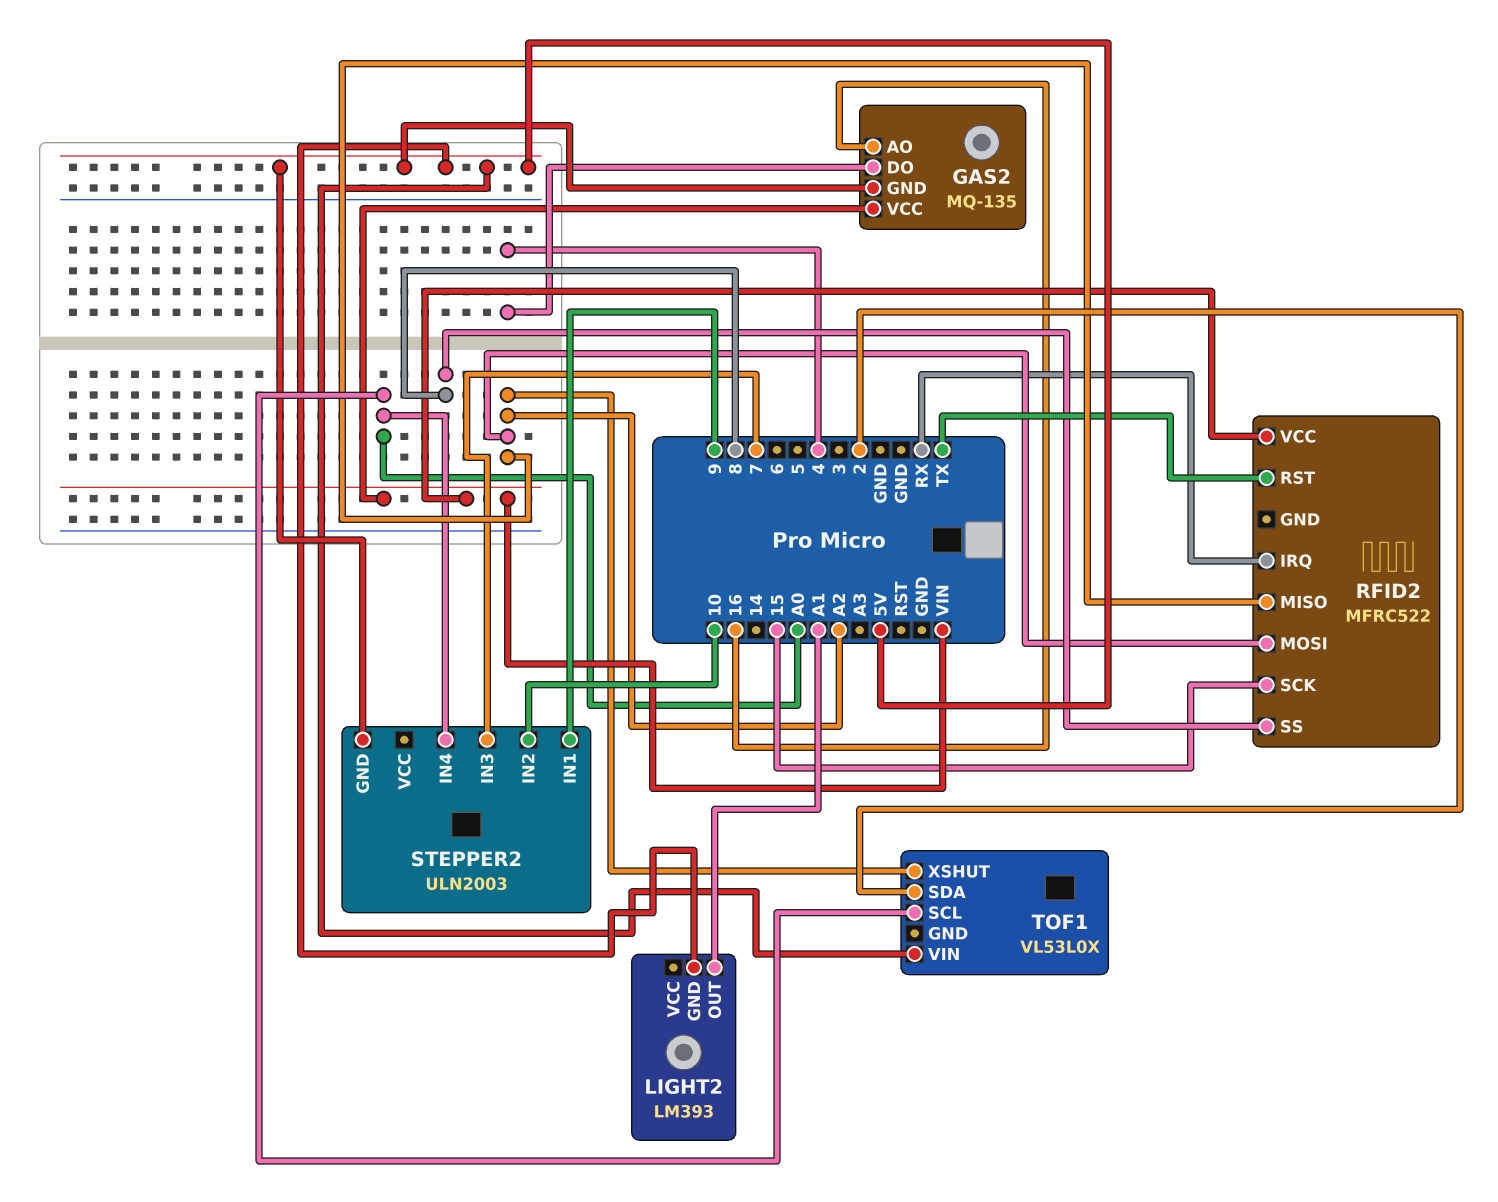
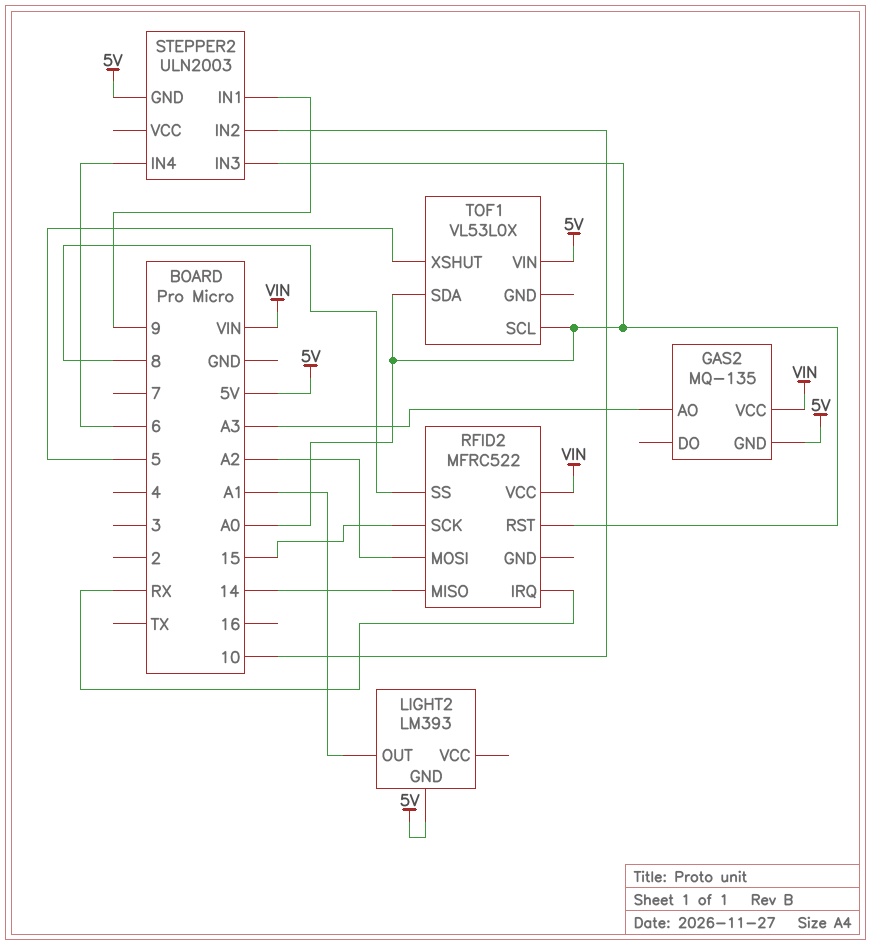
GAS2 pin AO: 16 -> A3
GAS2 pin DO: 4 -> none
RFID2 pin MISO: A2 -> 14
RFID2 pin RST: TX -> A0
STEPPER2 pin IN3: 7 -> A0
STEPPER2 pin IN4: A0 -> 6
TOF1 pin SDA: 2 -> A0
TOF1 pin XSHUT: A2 -> 5

